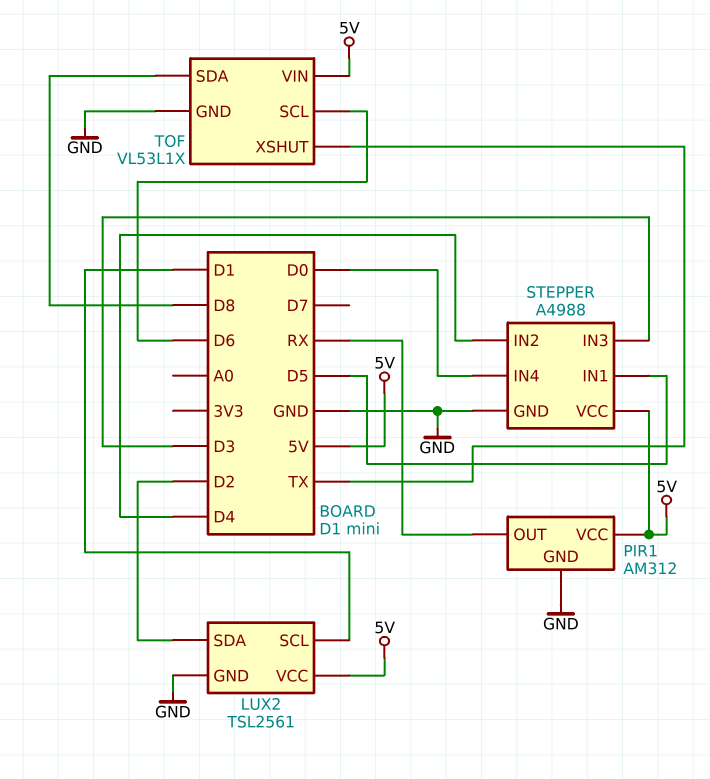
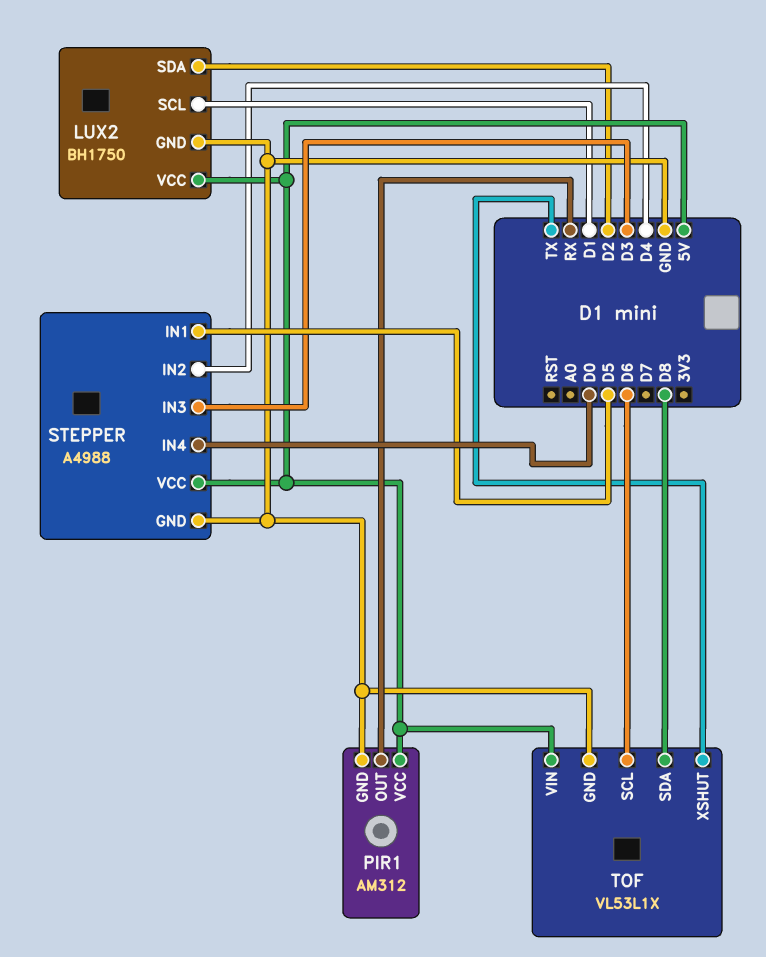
LUX2: TSL2561 -> BH1750

